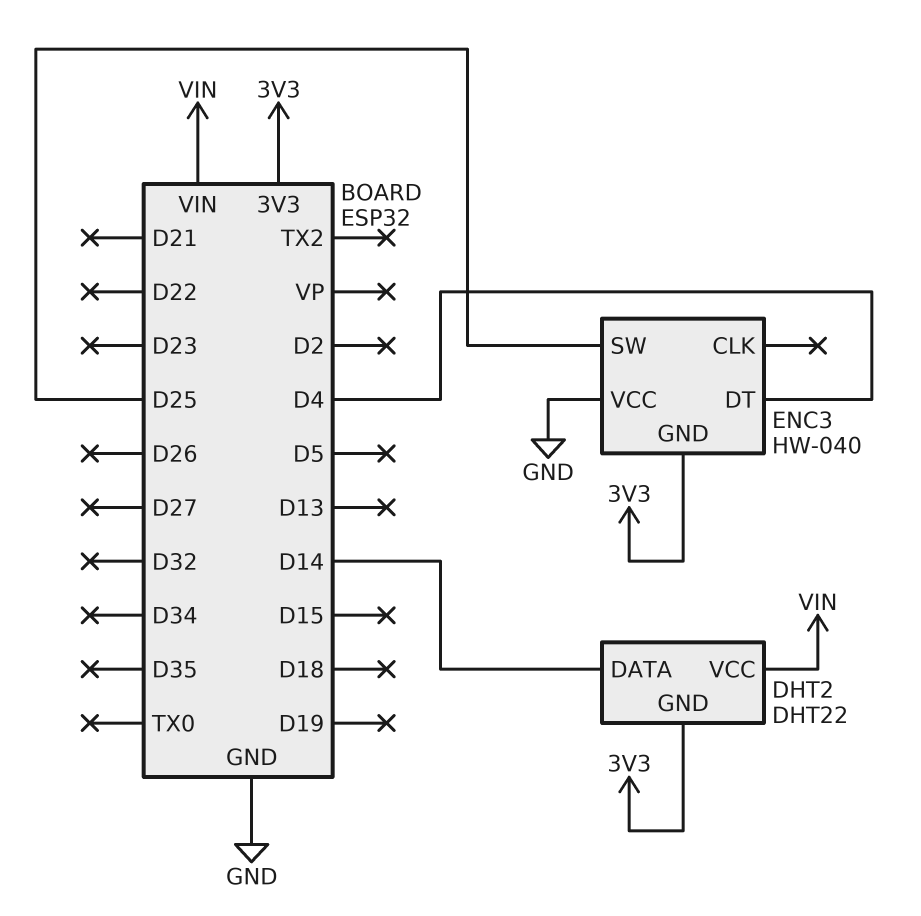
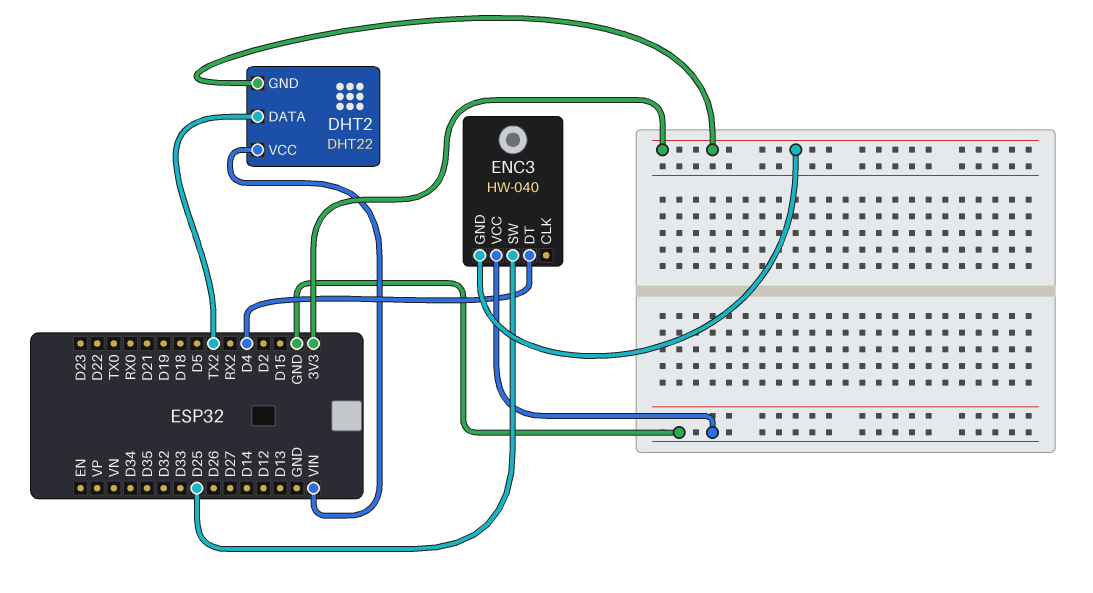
DHT2 pin DATA: D14 -> TX2

